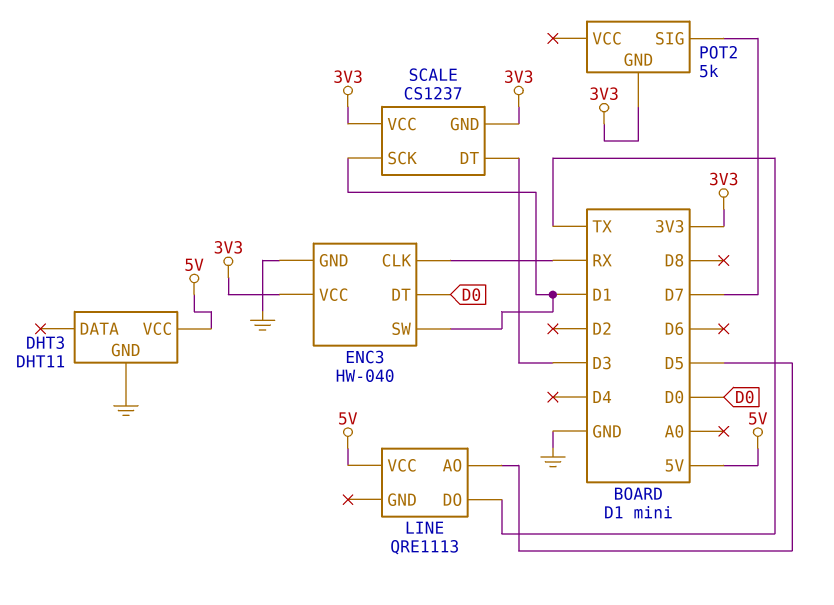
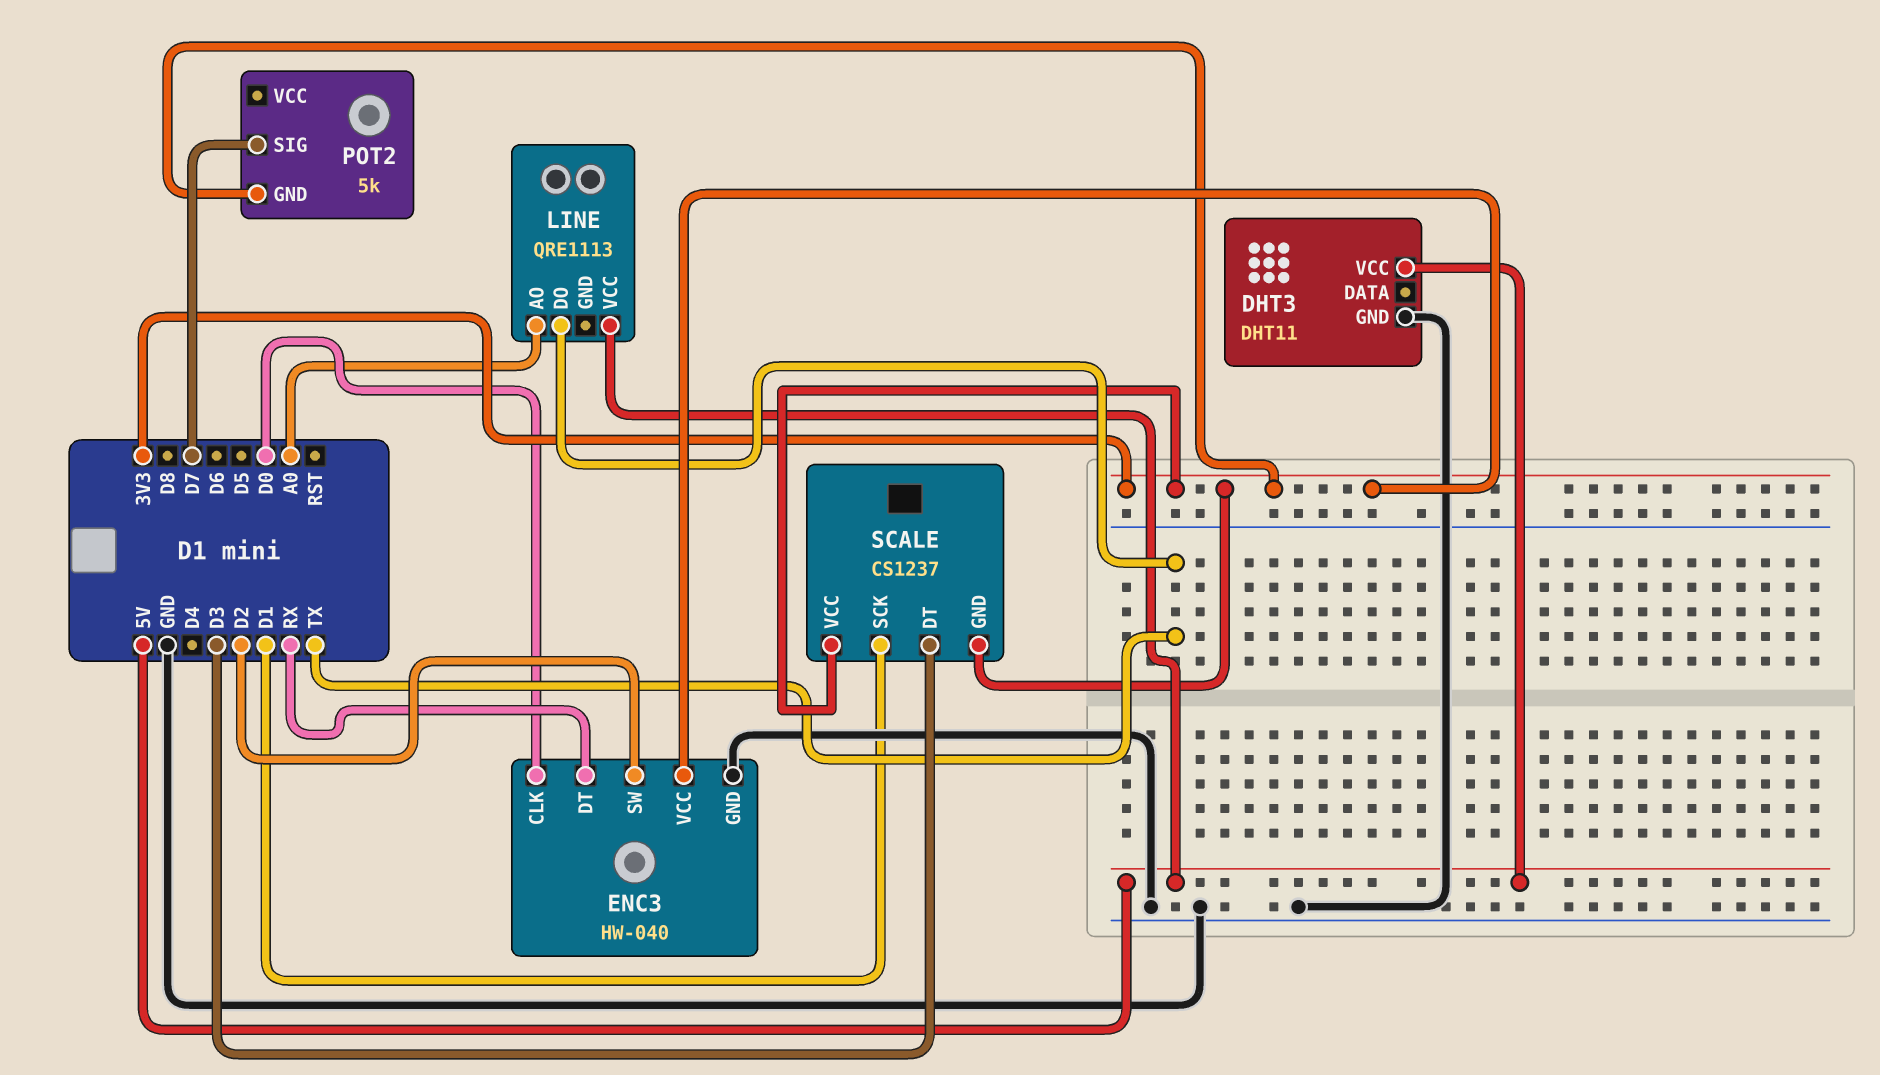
ENC3 pin CLK: RX -> D0
ENC3 pin DT: D0 -> RX
ENC3 pin SW: D1 -> D2
LINE pin AO: D5 -> A0

